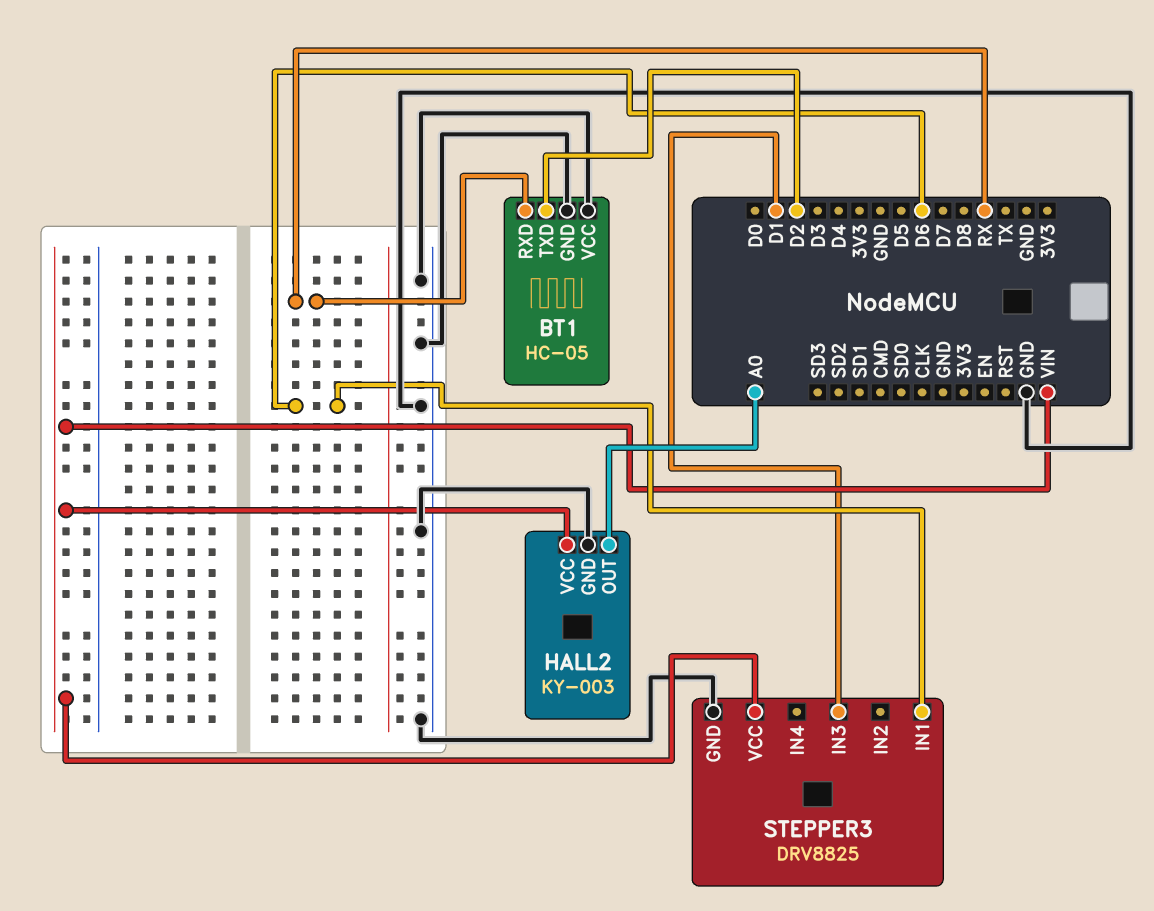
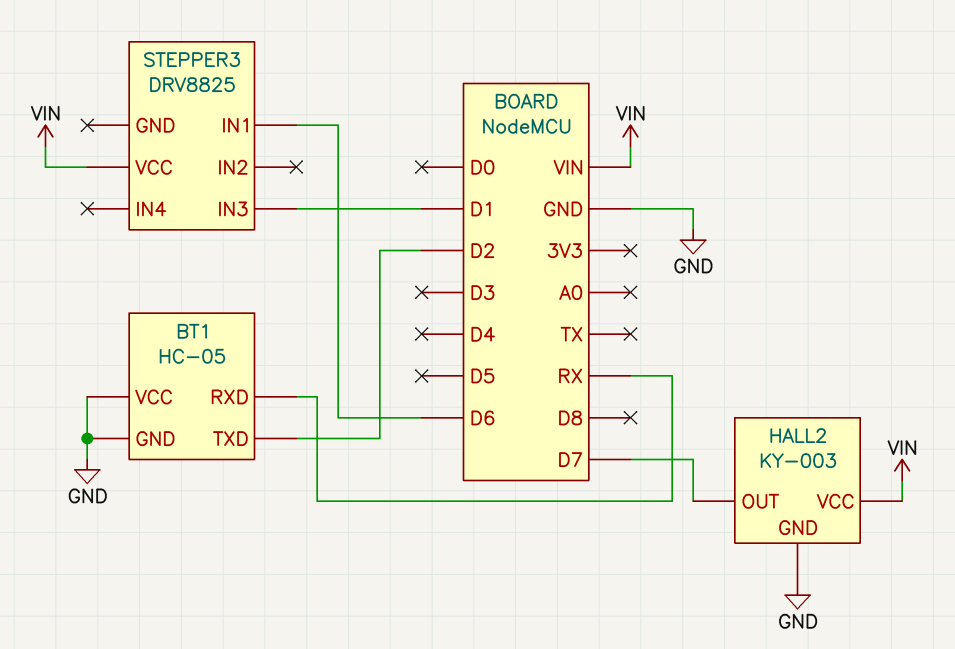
HALL2 pin OUT: A0 -> D7
STEPPER3 pin GND: GND -> none

